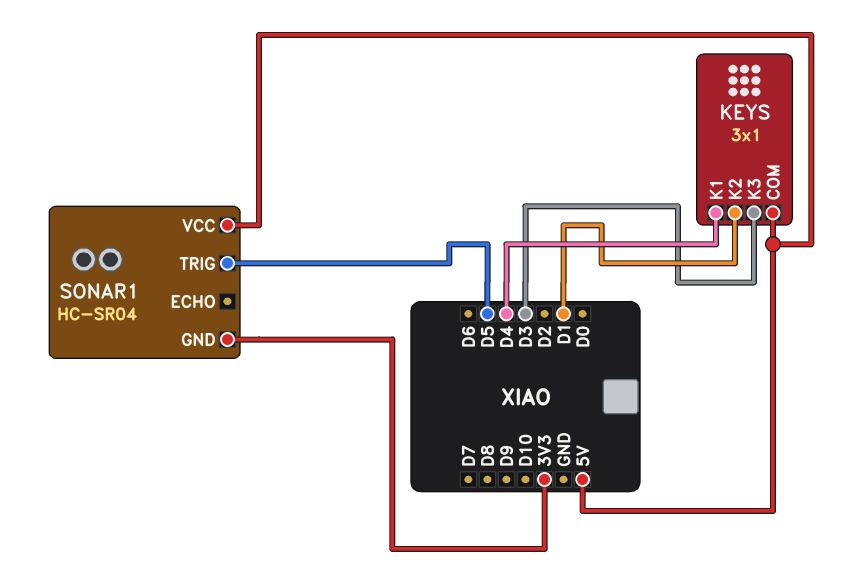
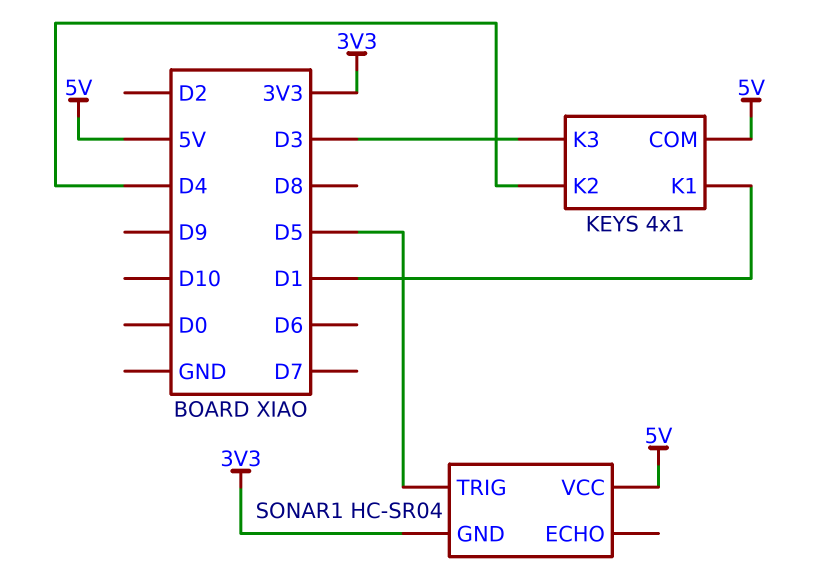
KEYS: 3x1 -> 4x1
KEYS pin K1: D4 -> D1
KEYS pin K2: D1 -> D4

